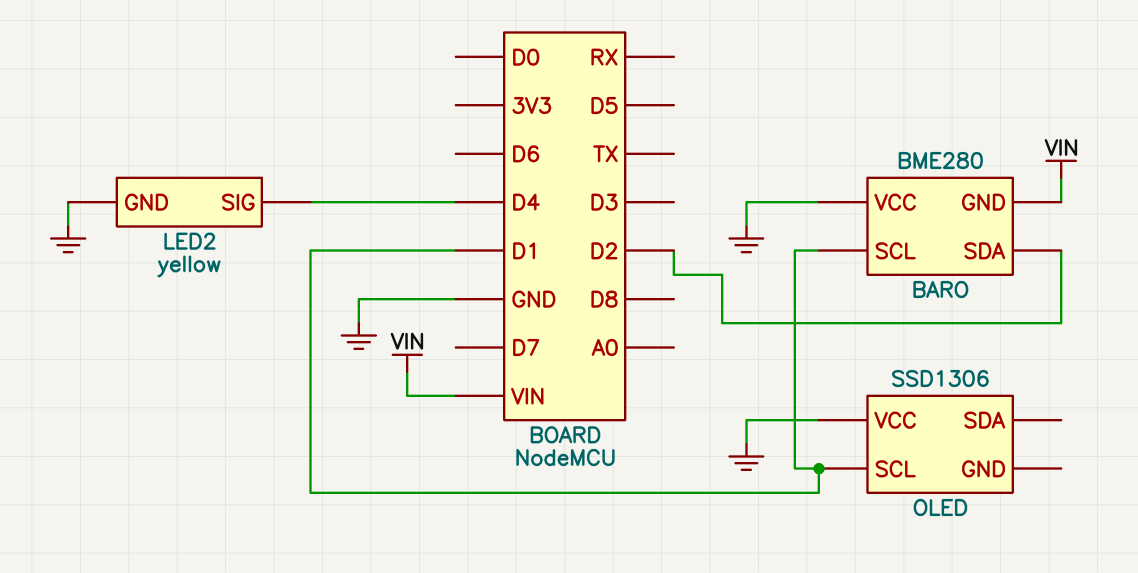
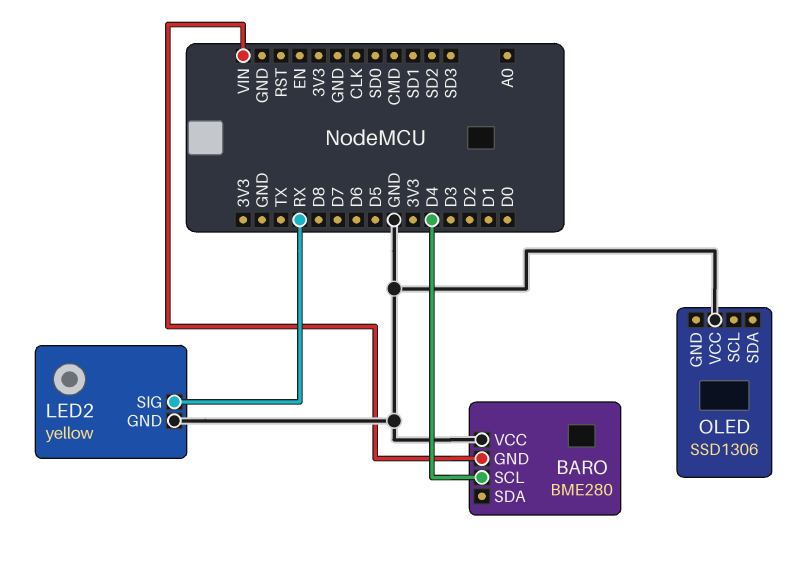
BARO pin SCL: D1 -> D4
BARO pin SDA: D2 -> none
LED2 pin SIG: D4 -> RX
OLED pin SCL: D1 -> none

